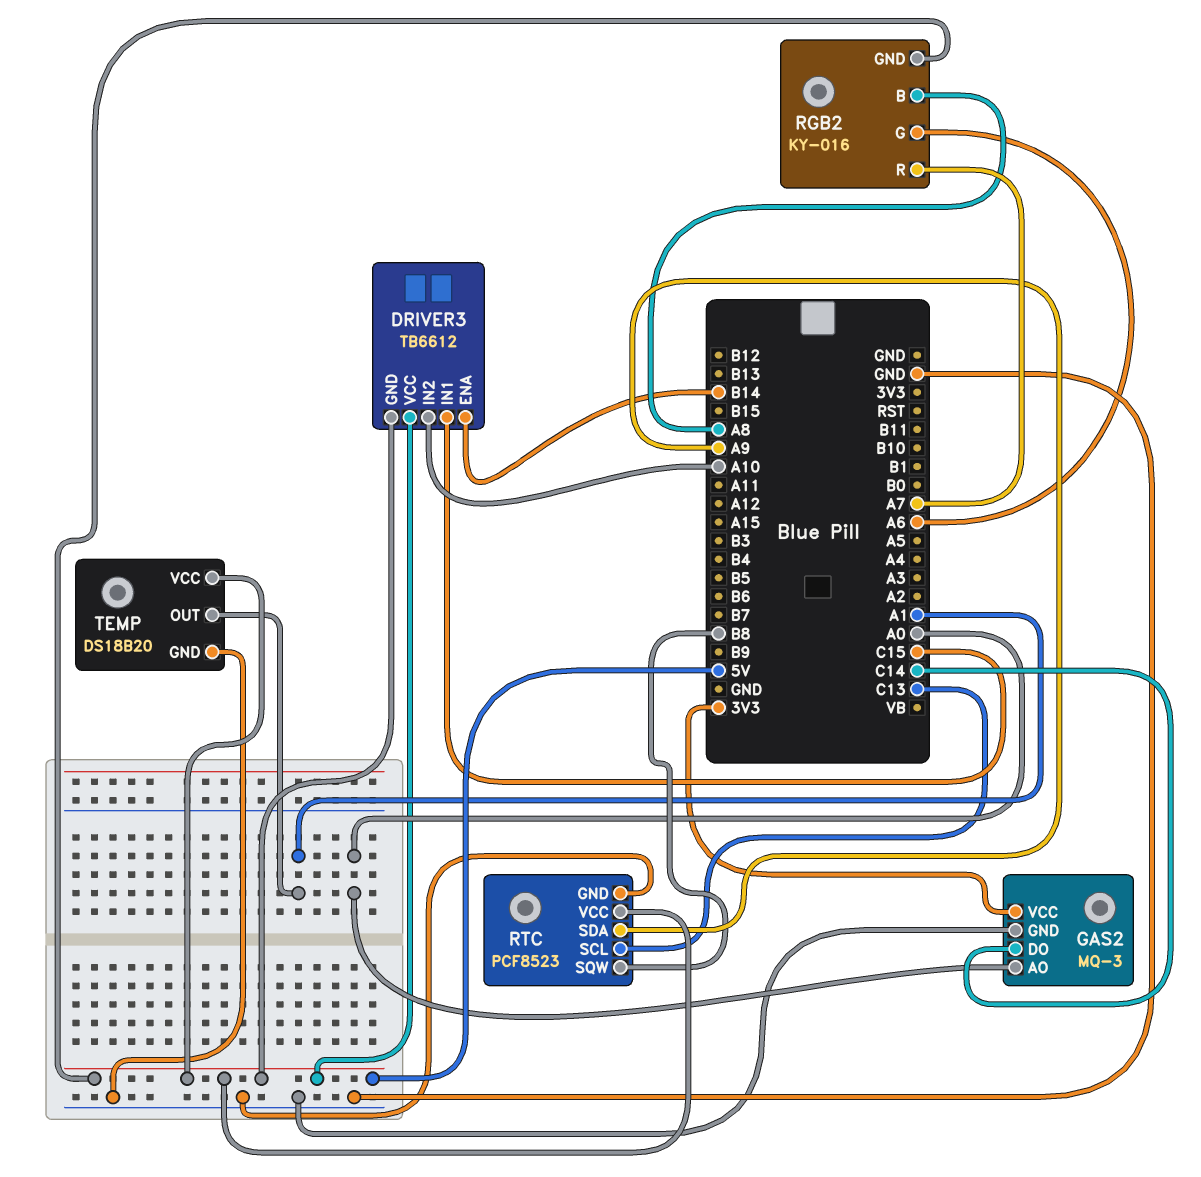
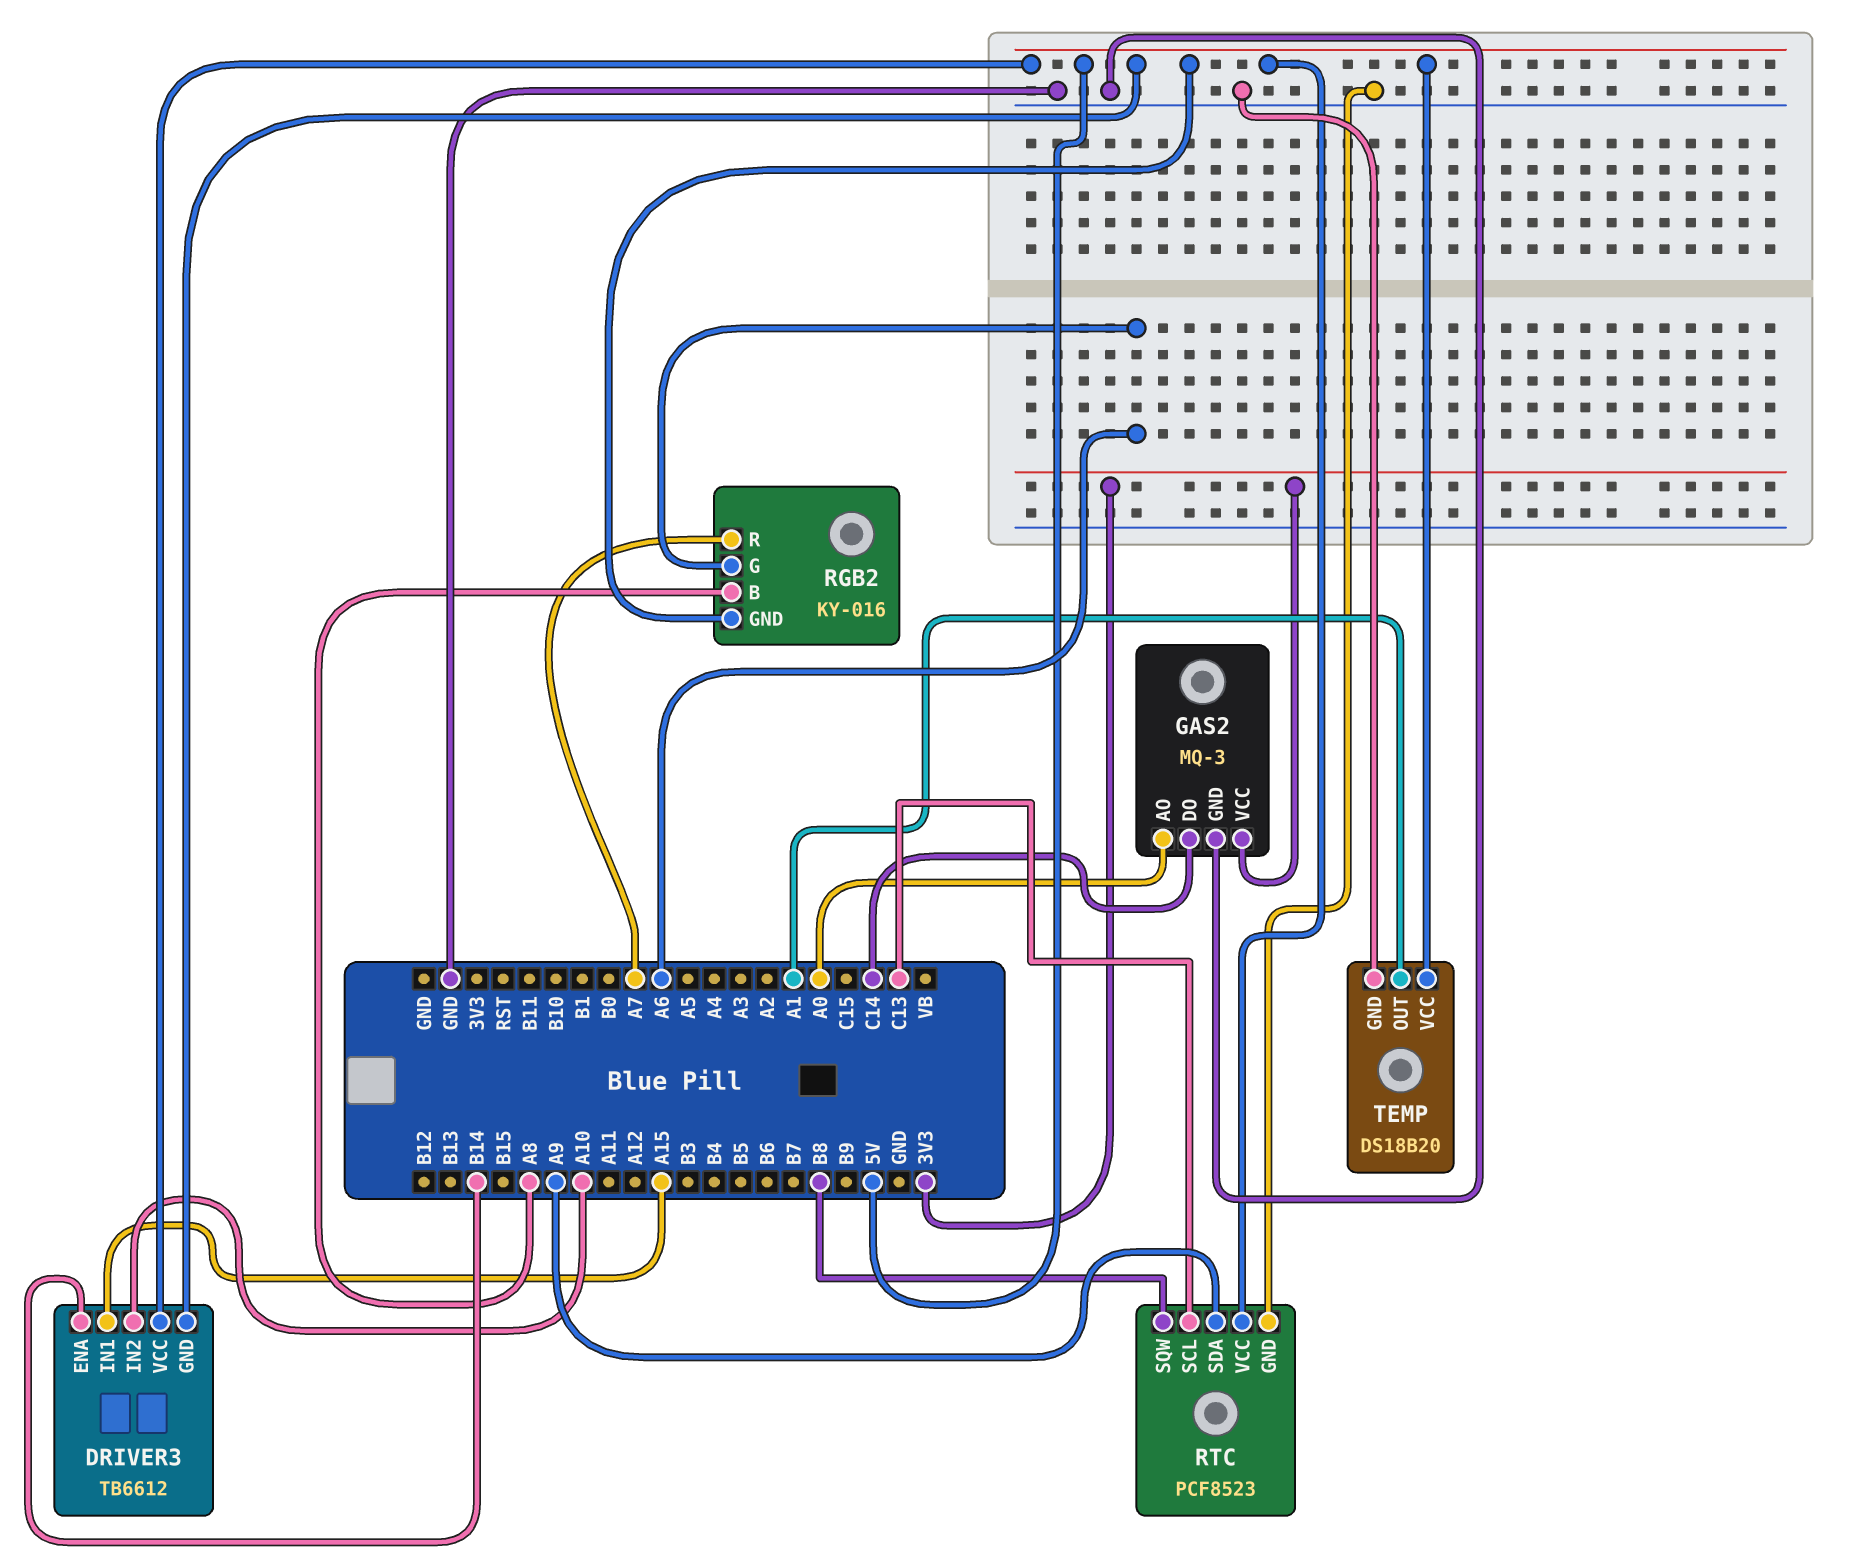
DRIVER3 pin IN1: C15 -> A15

